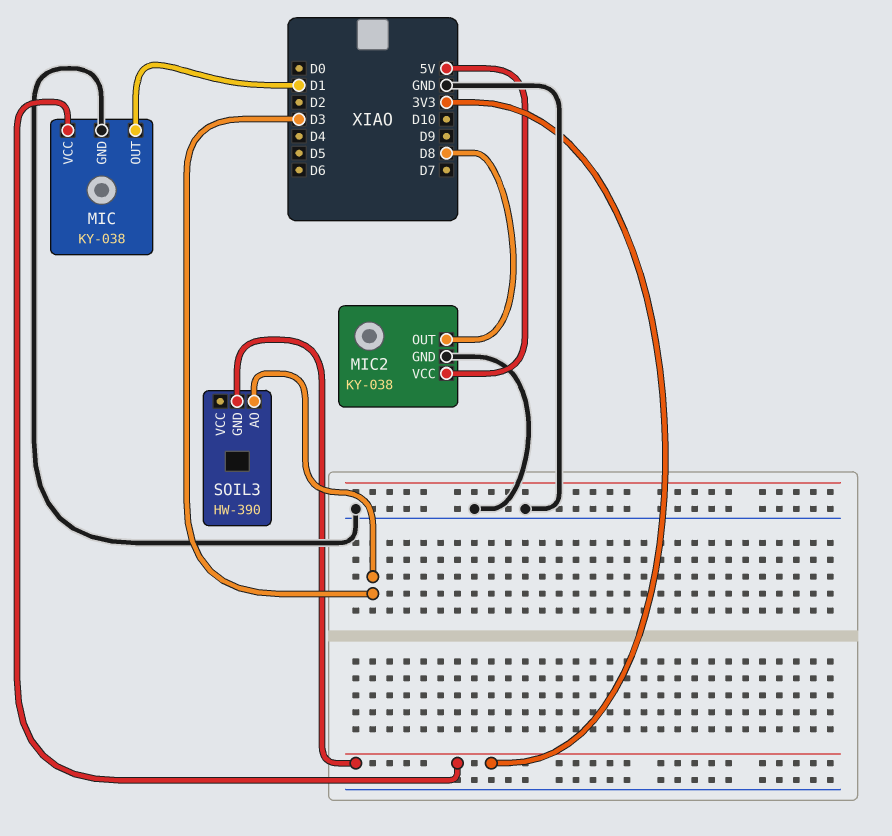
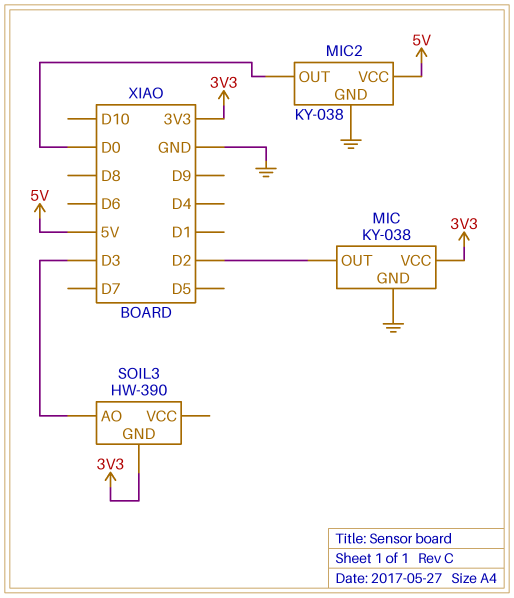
MIC pin OUT: D1 -> D2
MIC2 pin OUT: D8 -> D0

